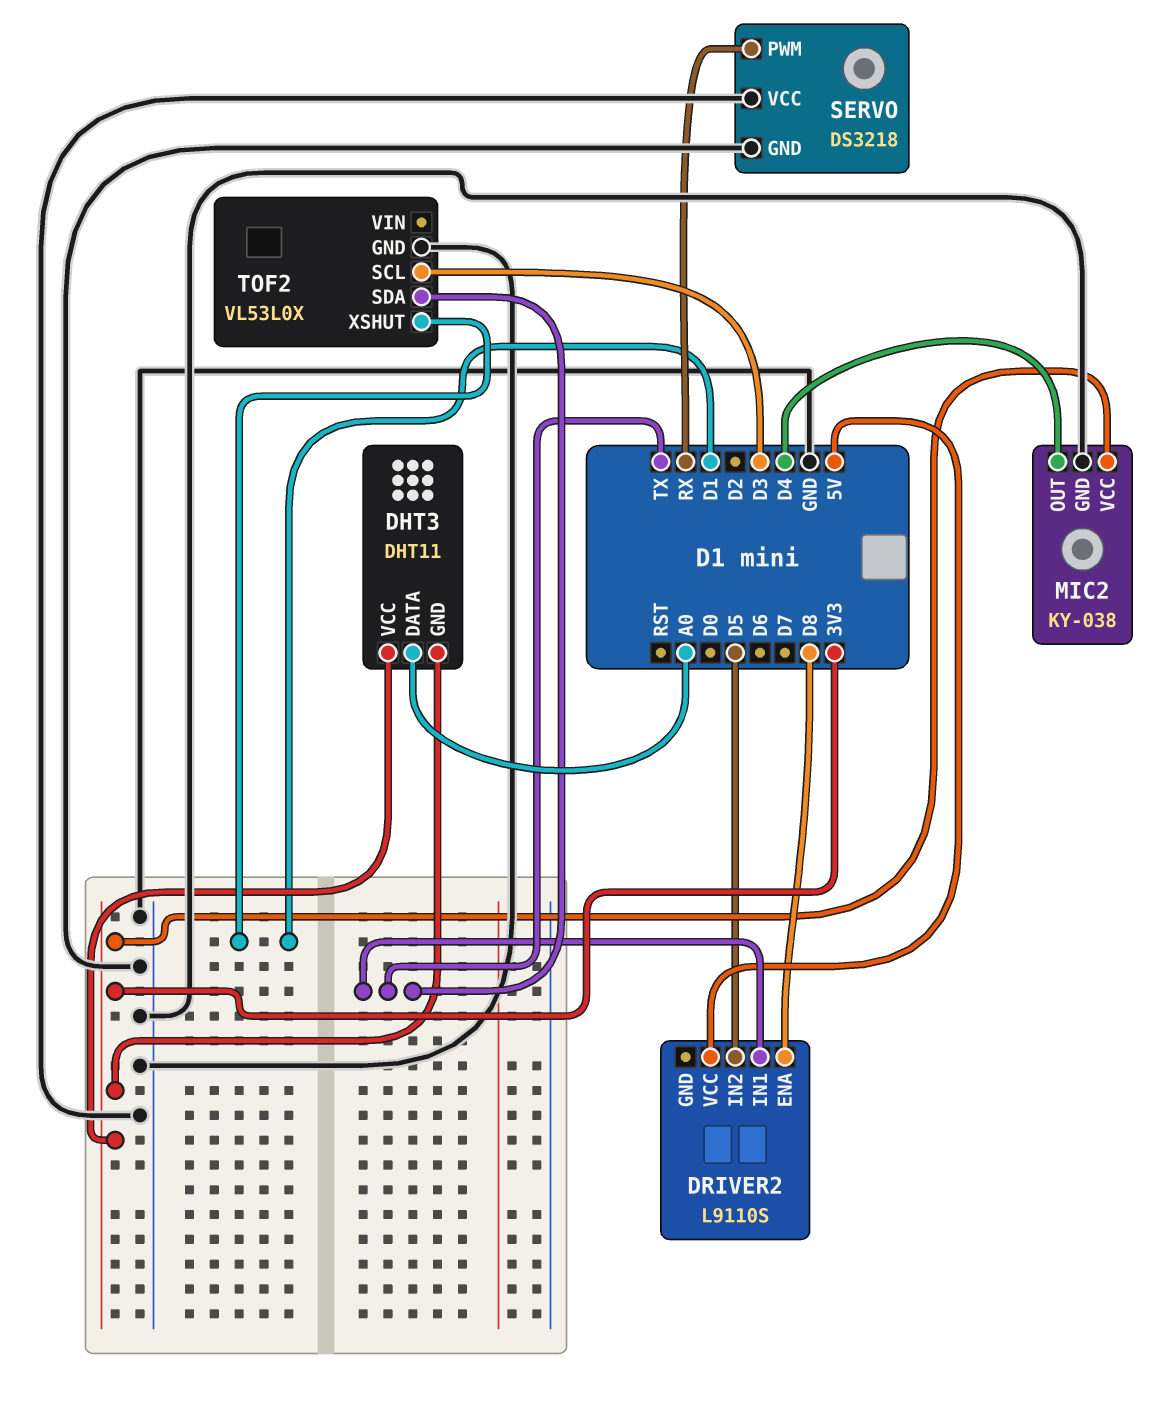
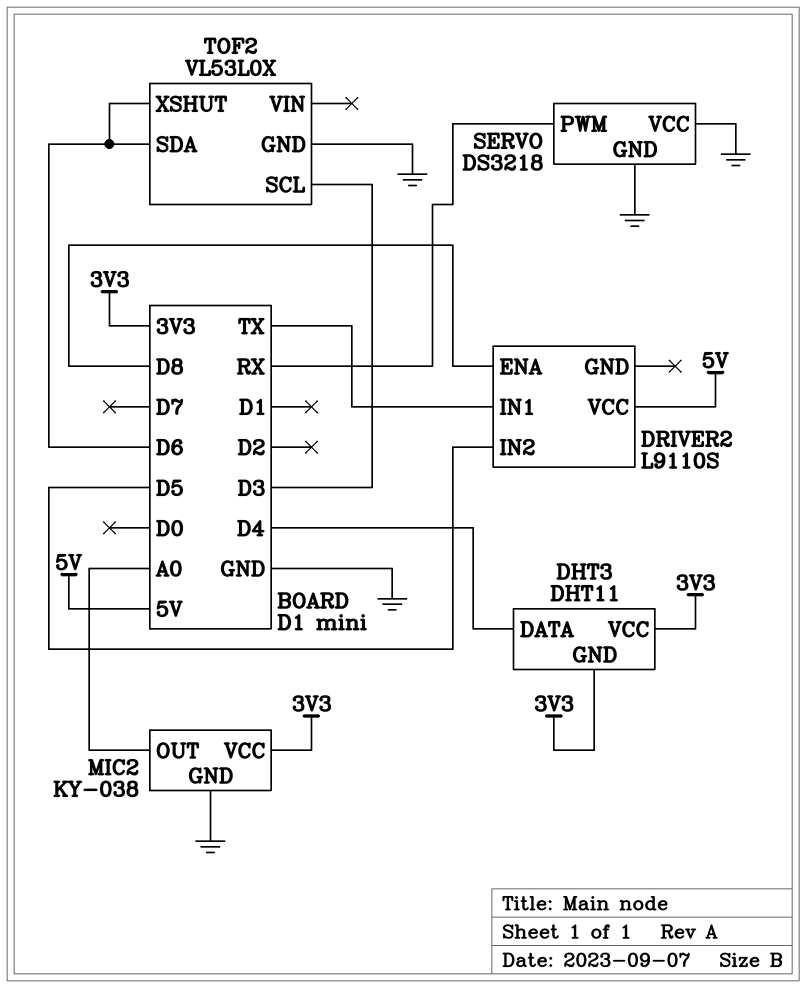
DHT3 pin DATA: A0 -> D4
MIC2 pin OUT: D4 -> A0
TOF2 pin SDA: TX -> D6
TOF2 pin XSHUT: D1 -> D6

